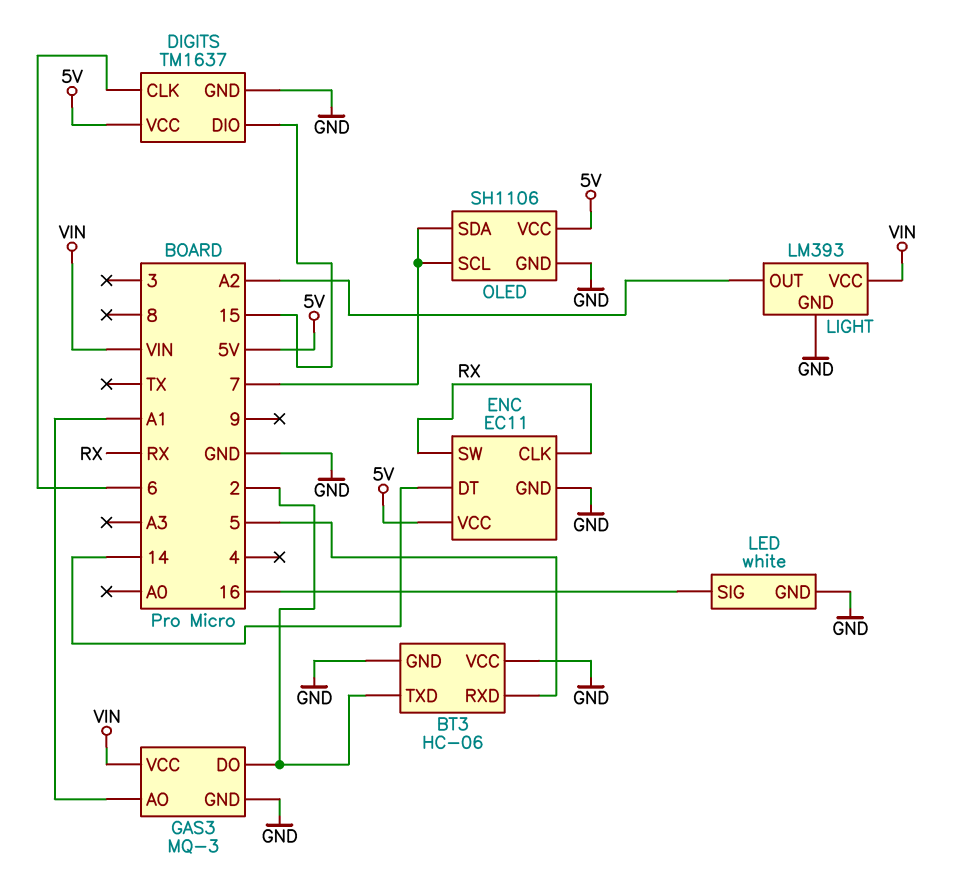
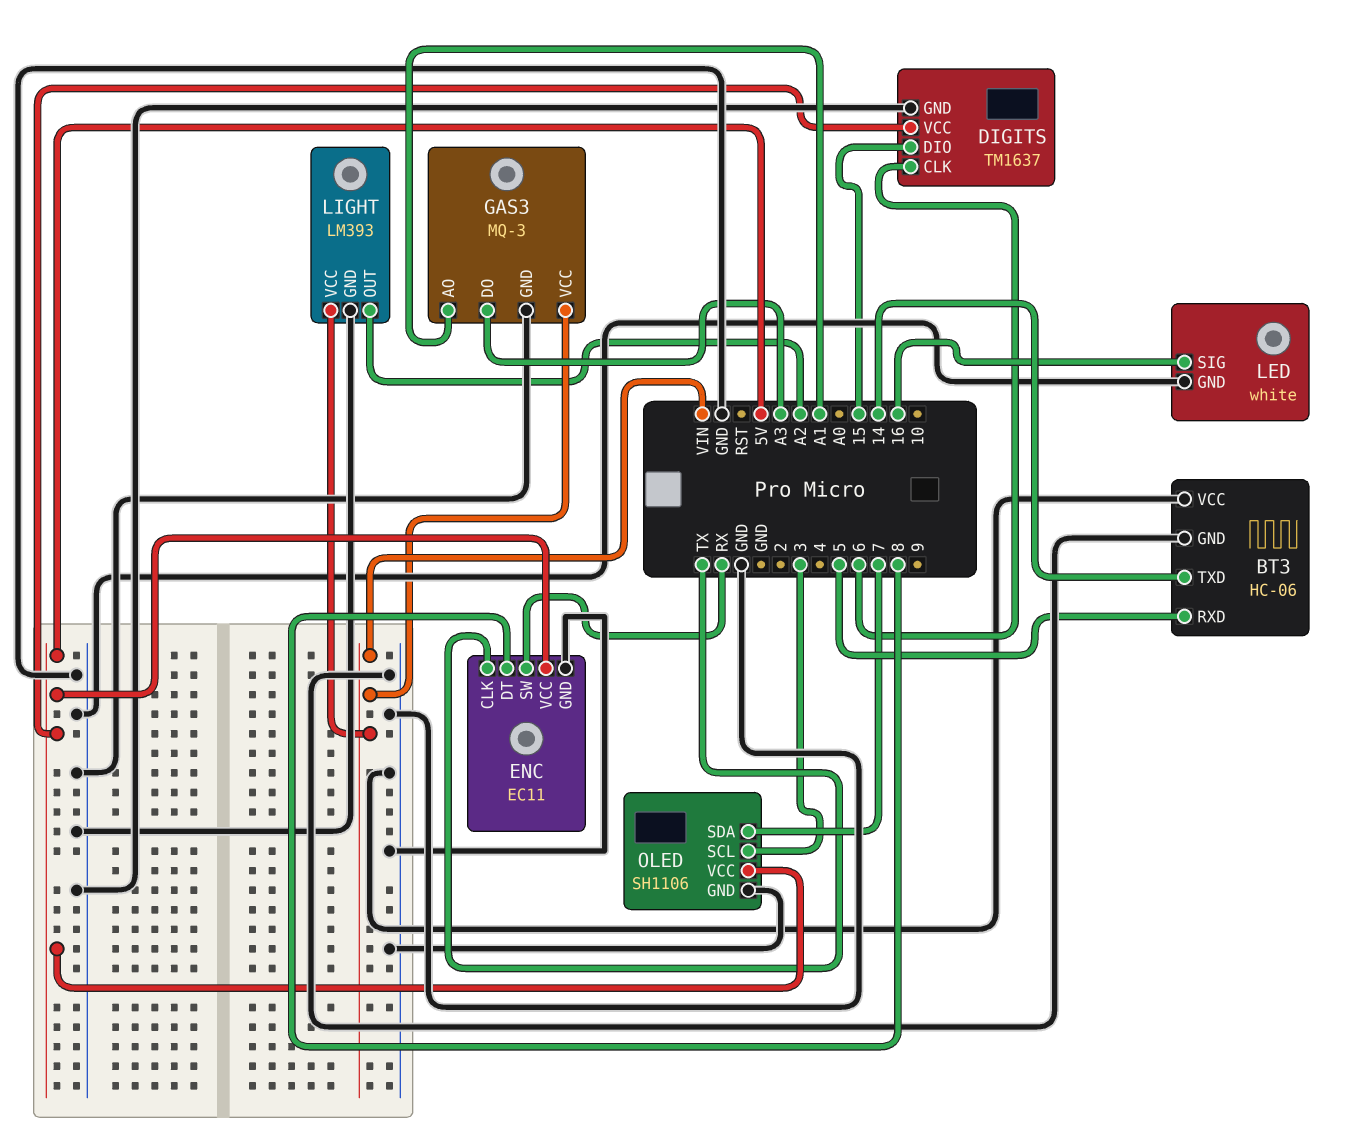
BT3 pin TXD: 2 -> 14
ENC pin CLK: RX -> TX
ENC pin DT: 14 -> 8
GAS3 pin DO: 2 -> A3
OLED pin SCL: 7 -> 3

